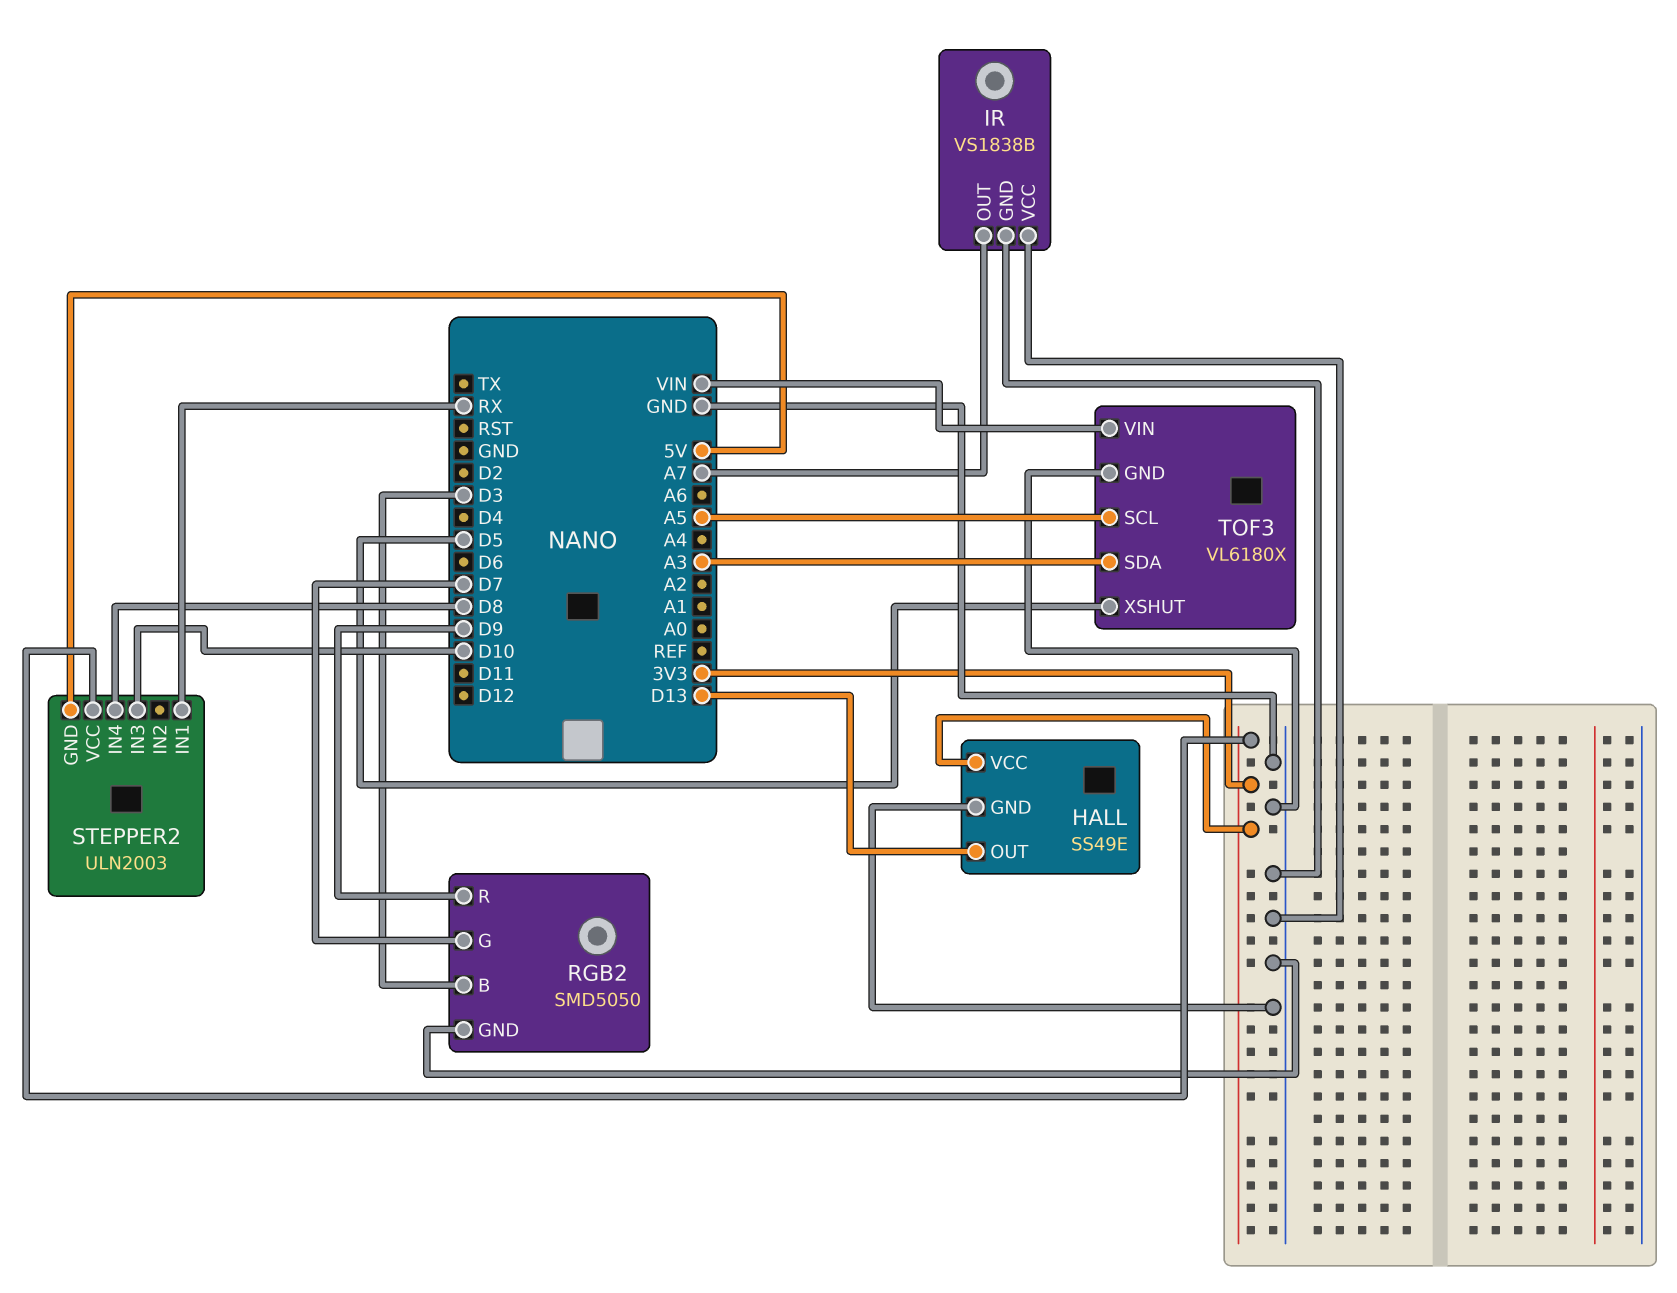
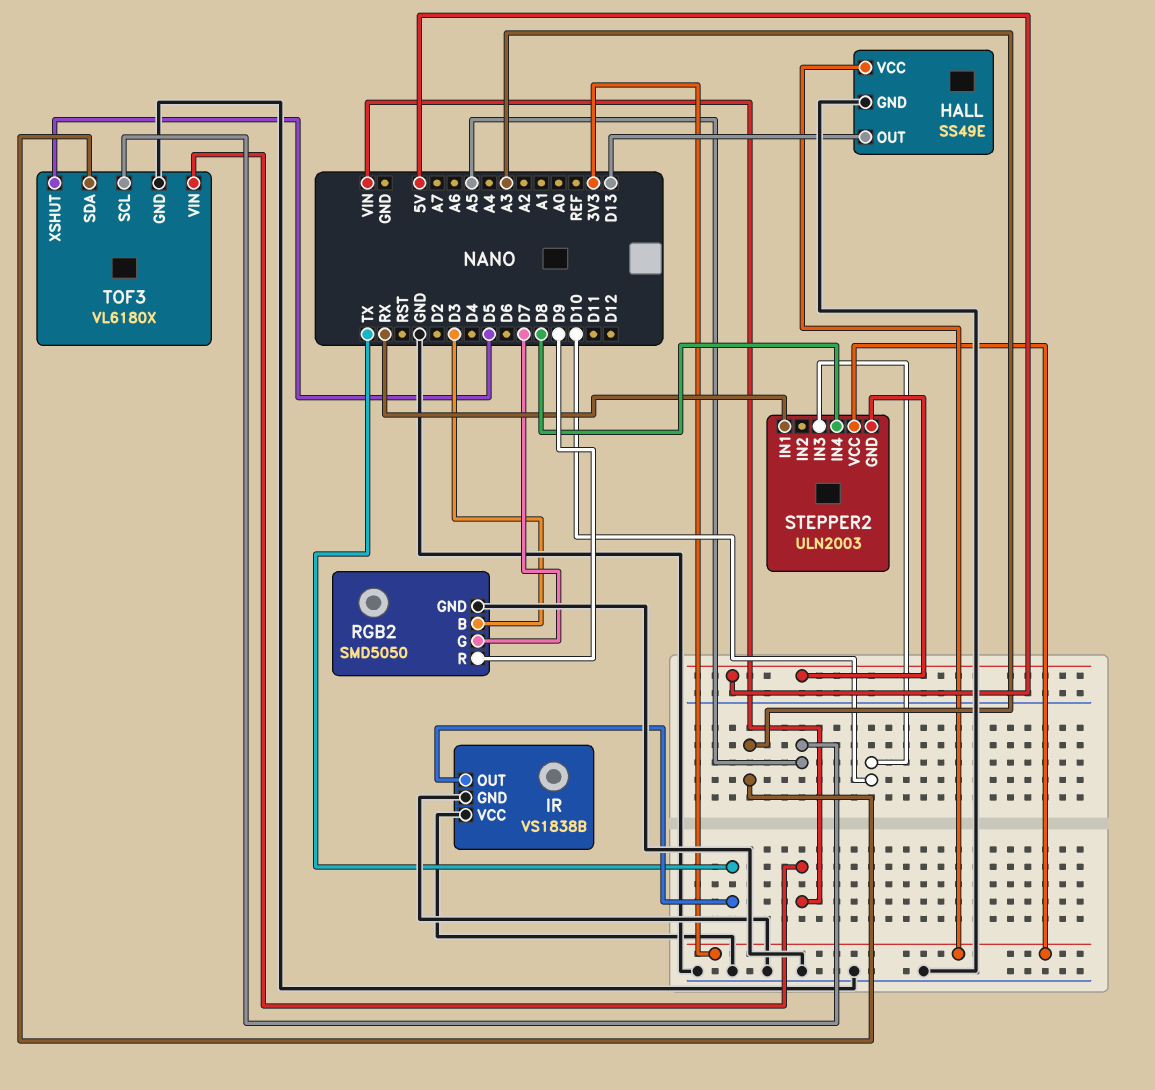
IR pin OUT: A7 -> TX

